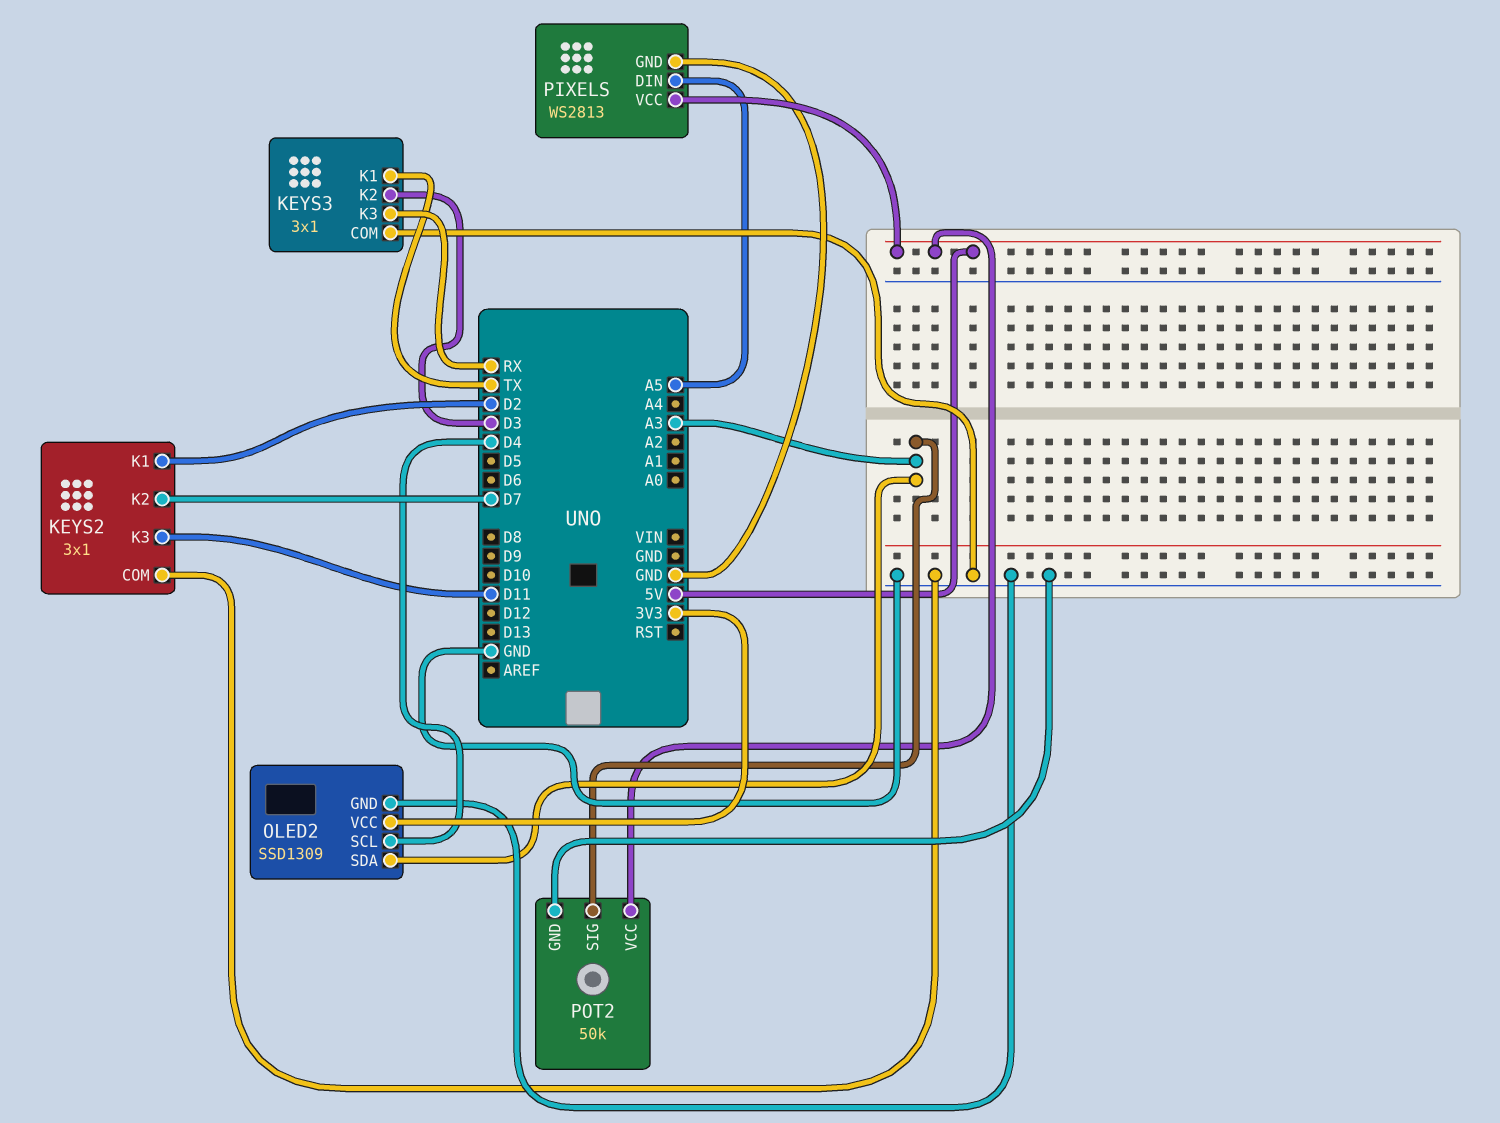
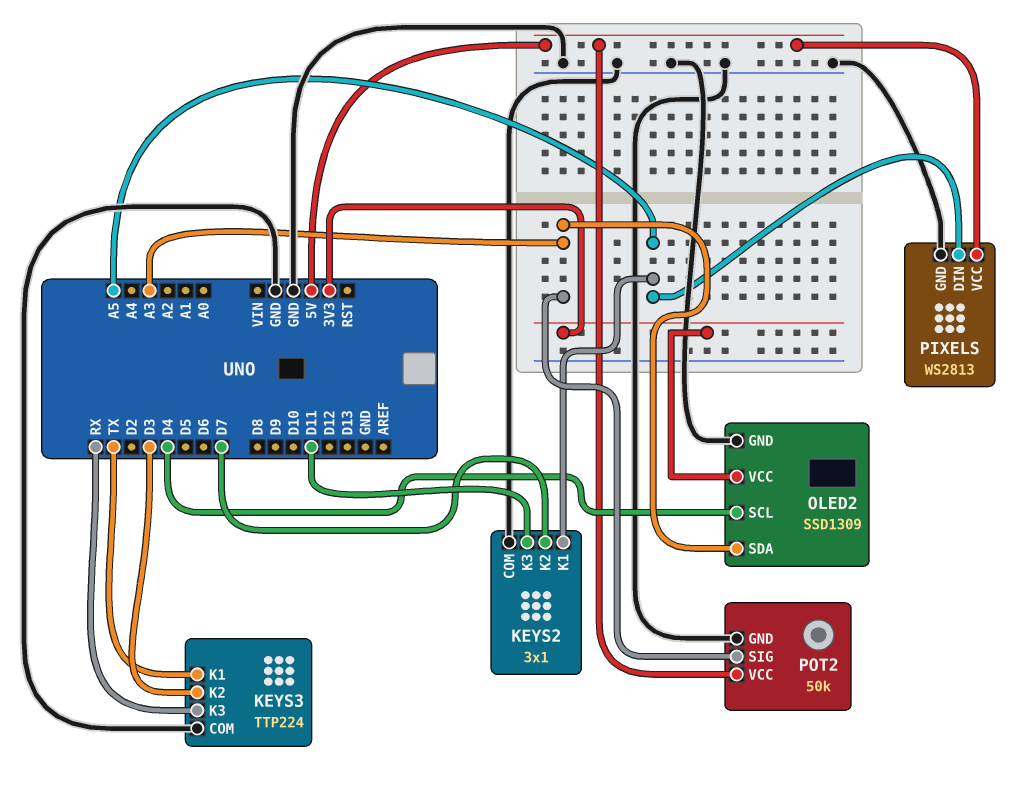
KEYS2 pin K1: D2 -> A5
KEYS3: 3x1 -> TTP224

